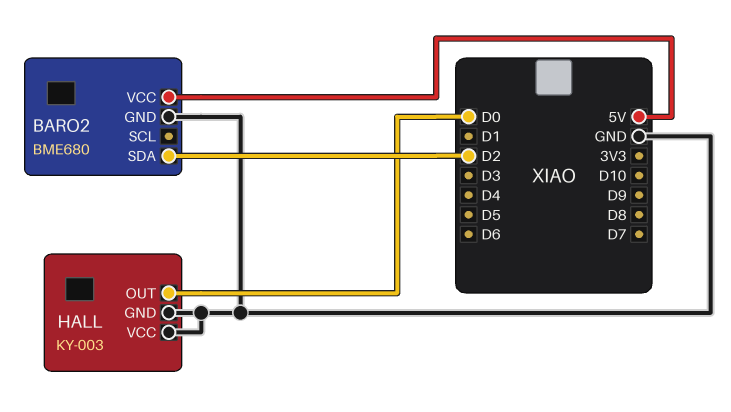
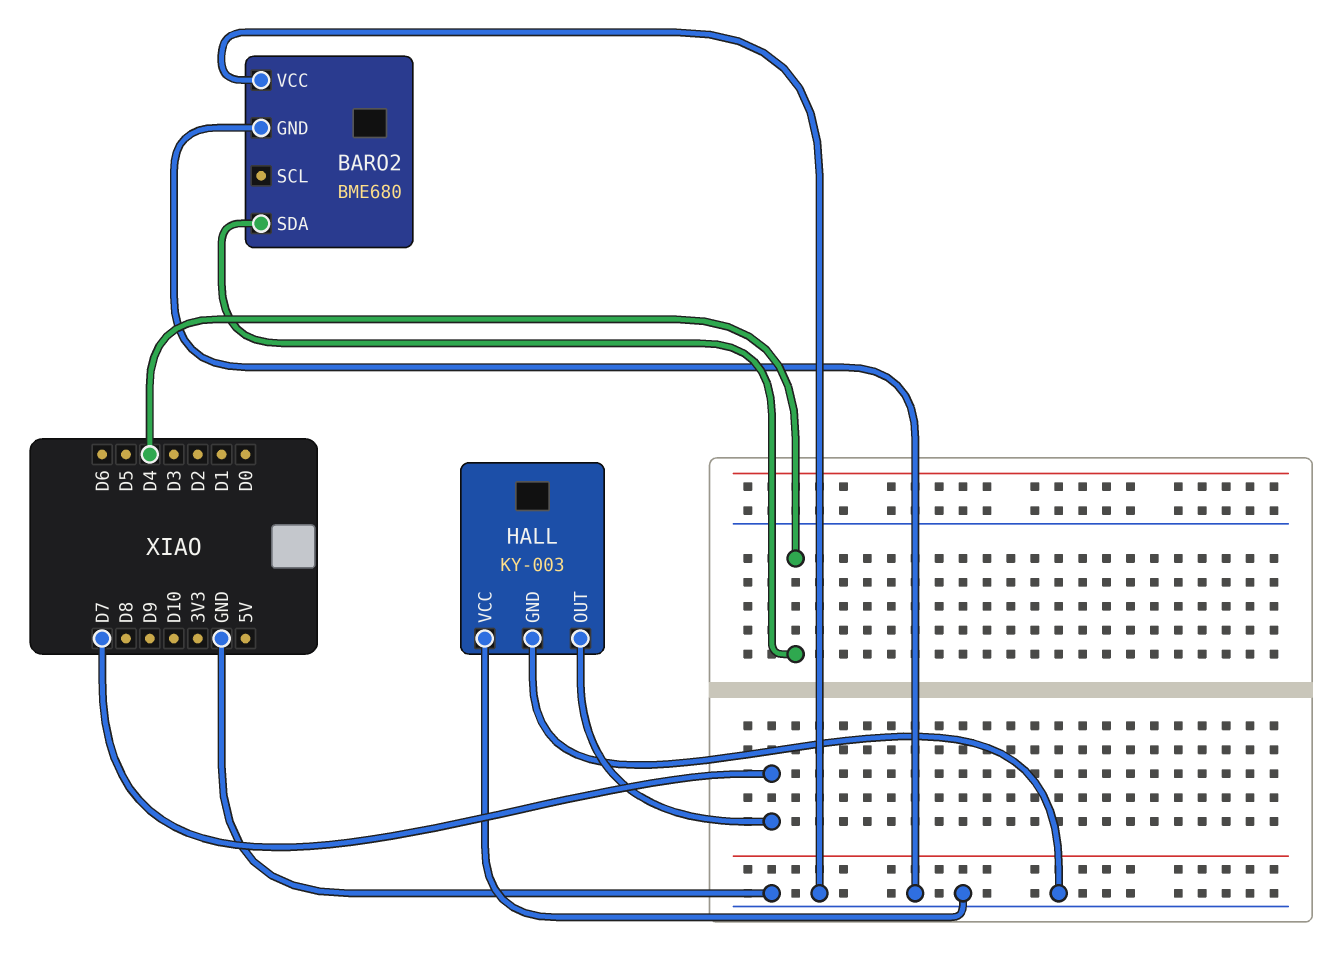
BARO2 pin SDA: D2 -> D4
BARO2 pin VCC: 5V -> GND
HALL pin OUT: D0 -> D7

